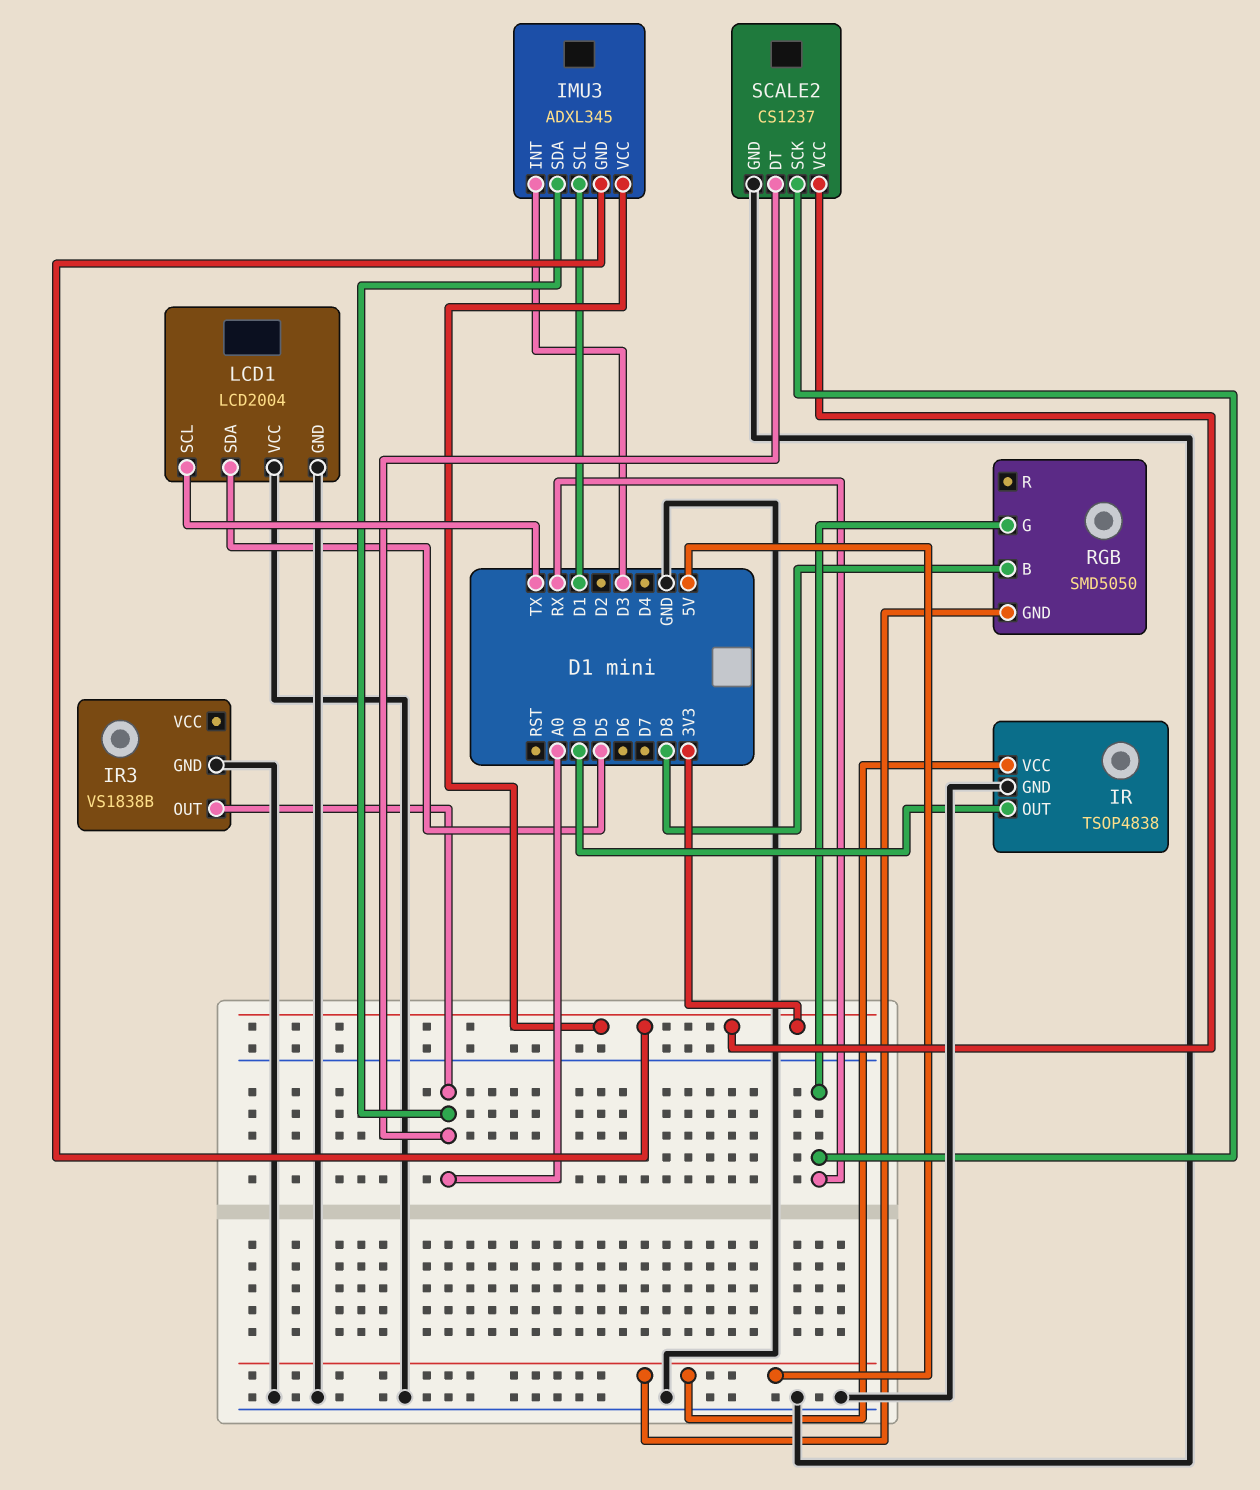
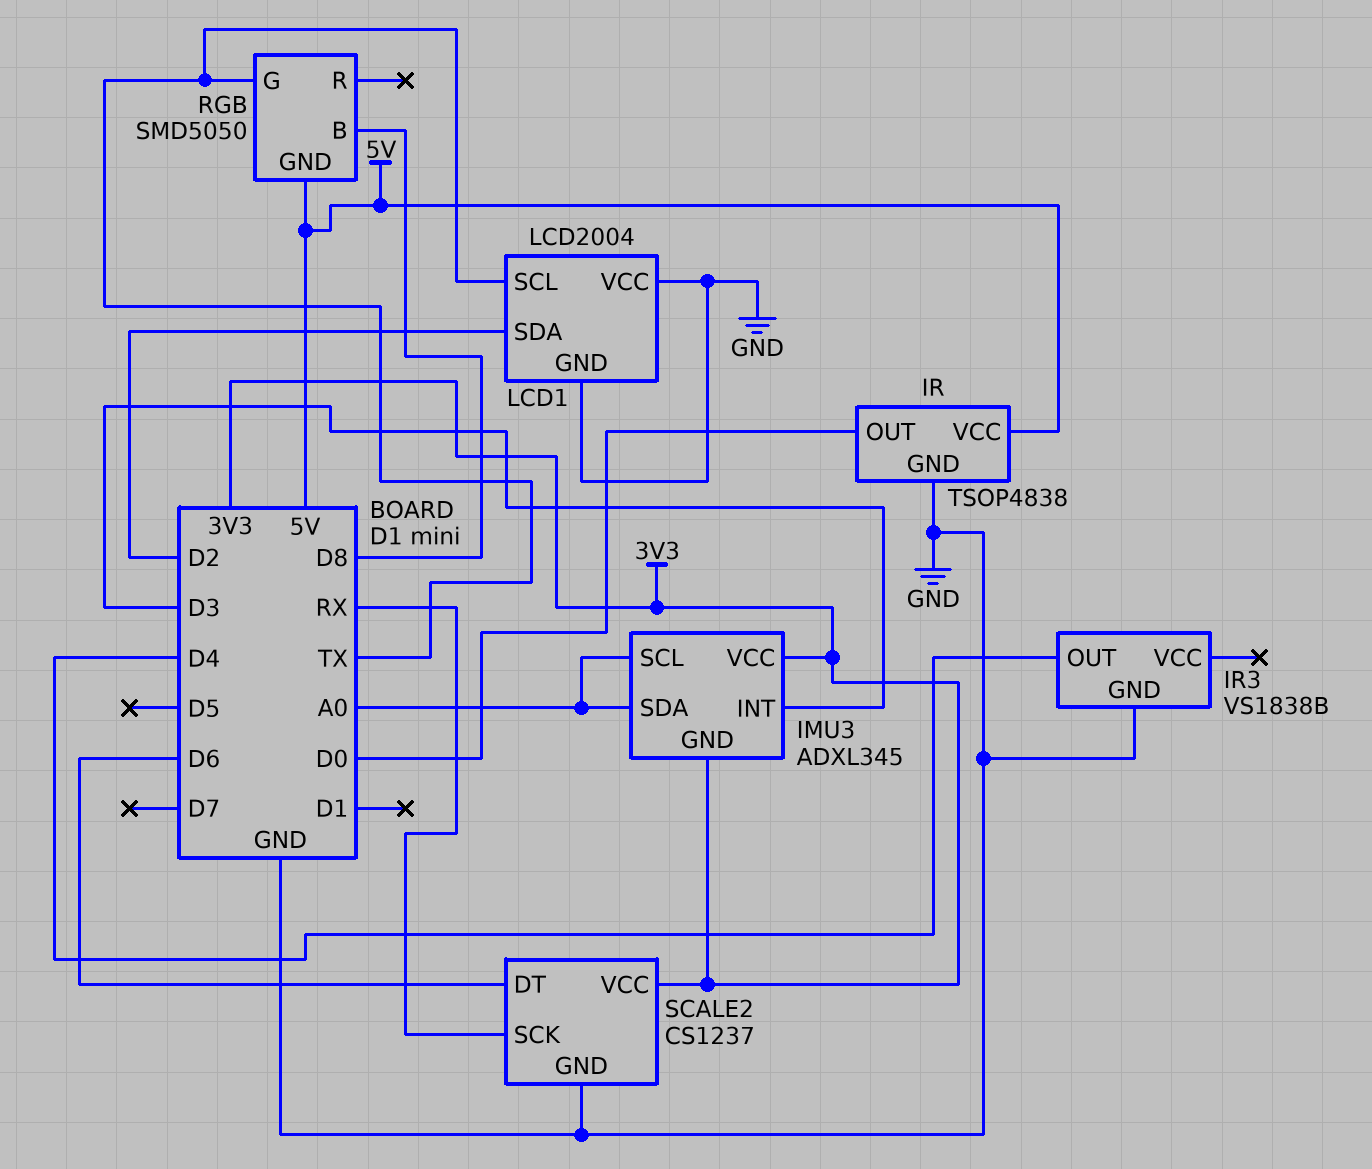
IMU3 pin SCL: D1 -> A0
IR3 pin OUT: A0 -> D4
LCD1 pin SDA: D5 -> D2
RGB pin G: RX -> TX
SCALE2 pin DT: A0 -> D6

